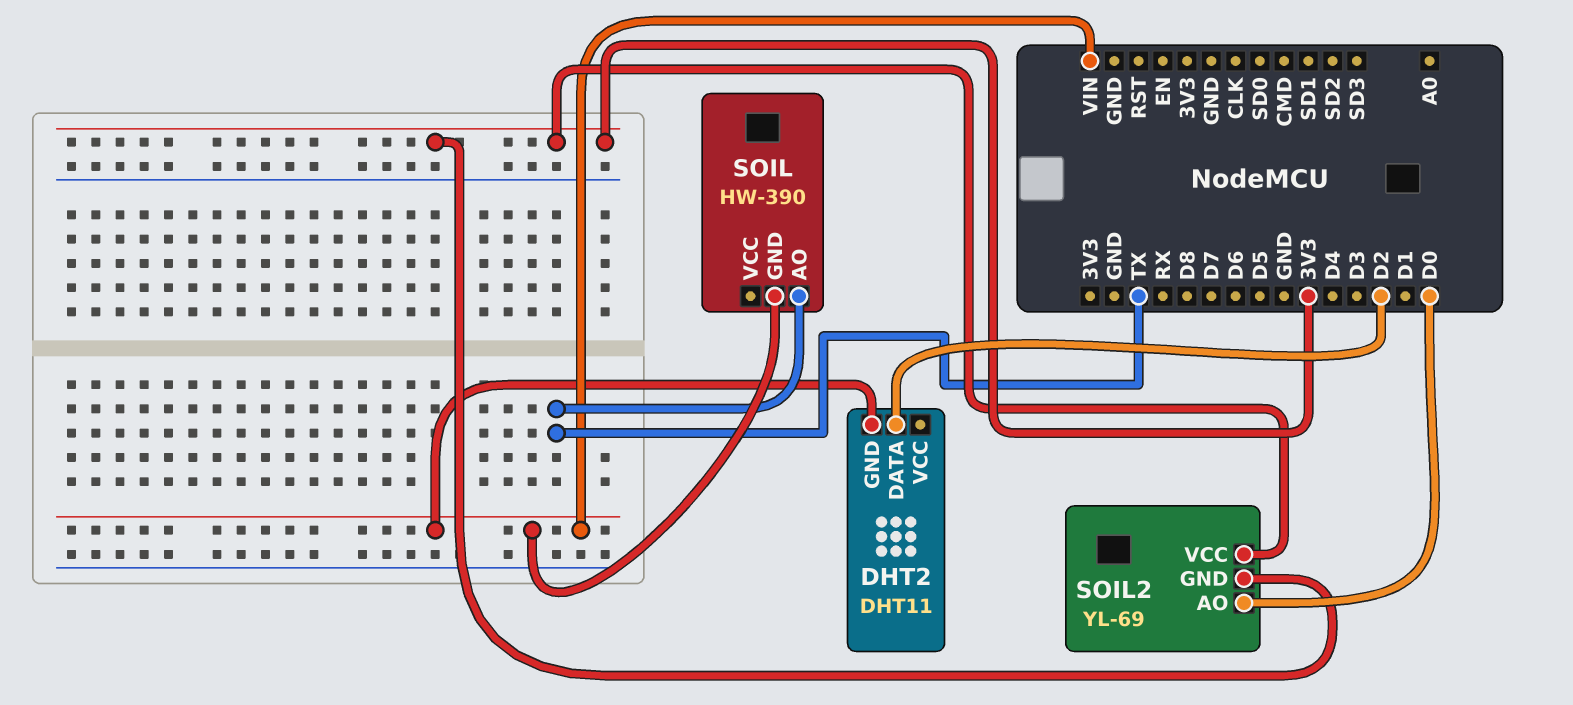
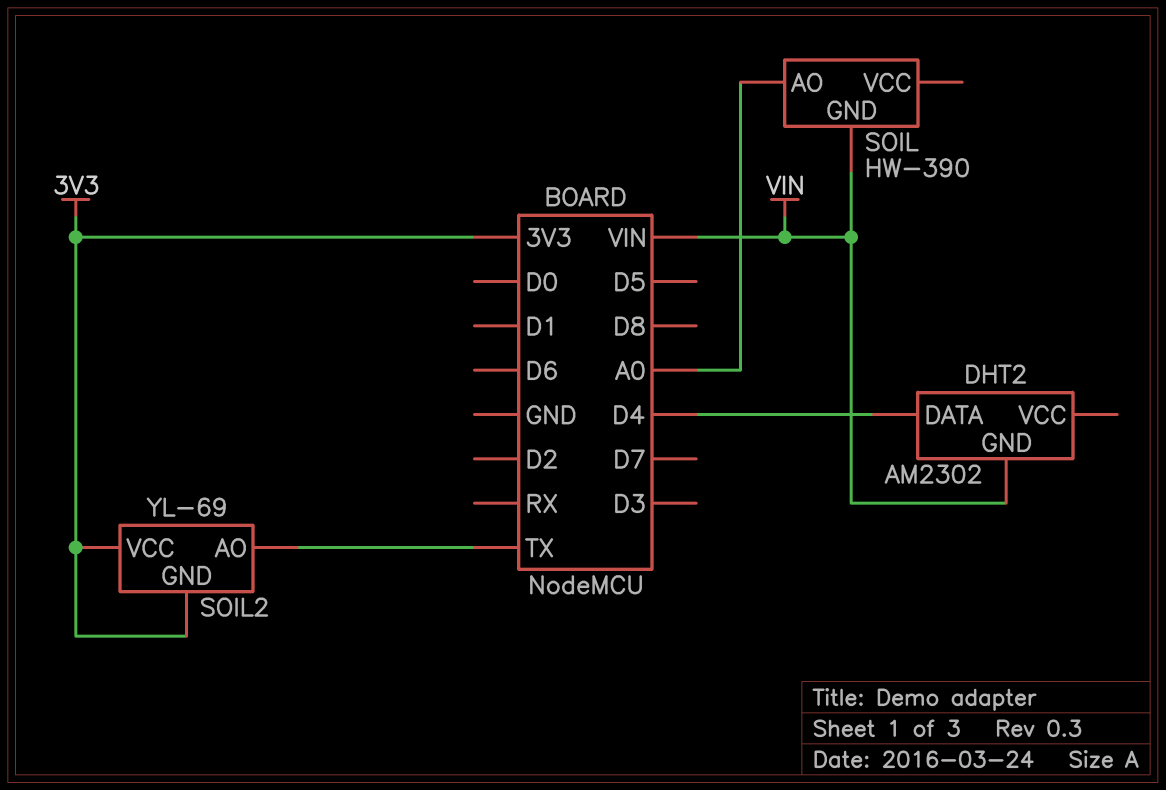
DHT2: DHT11 -> AM2302
DHT2 pin DATA: D2 -> D4
SOIL pin AO: TX -> A0
SOIL2 pin AO: D0 -> TX

